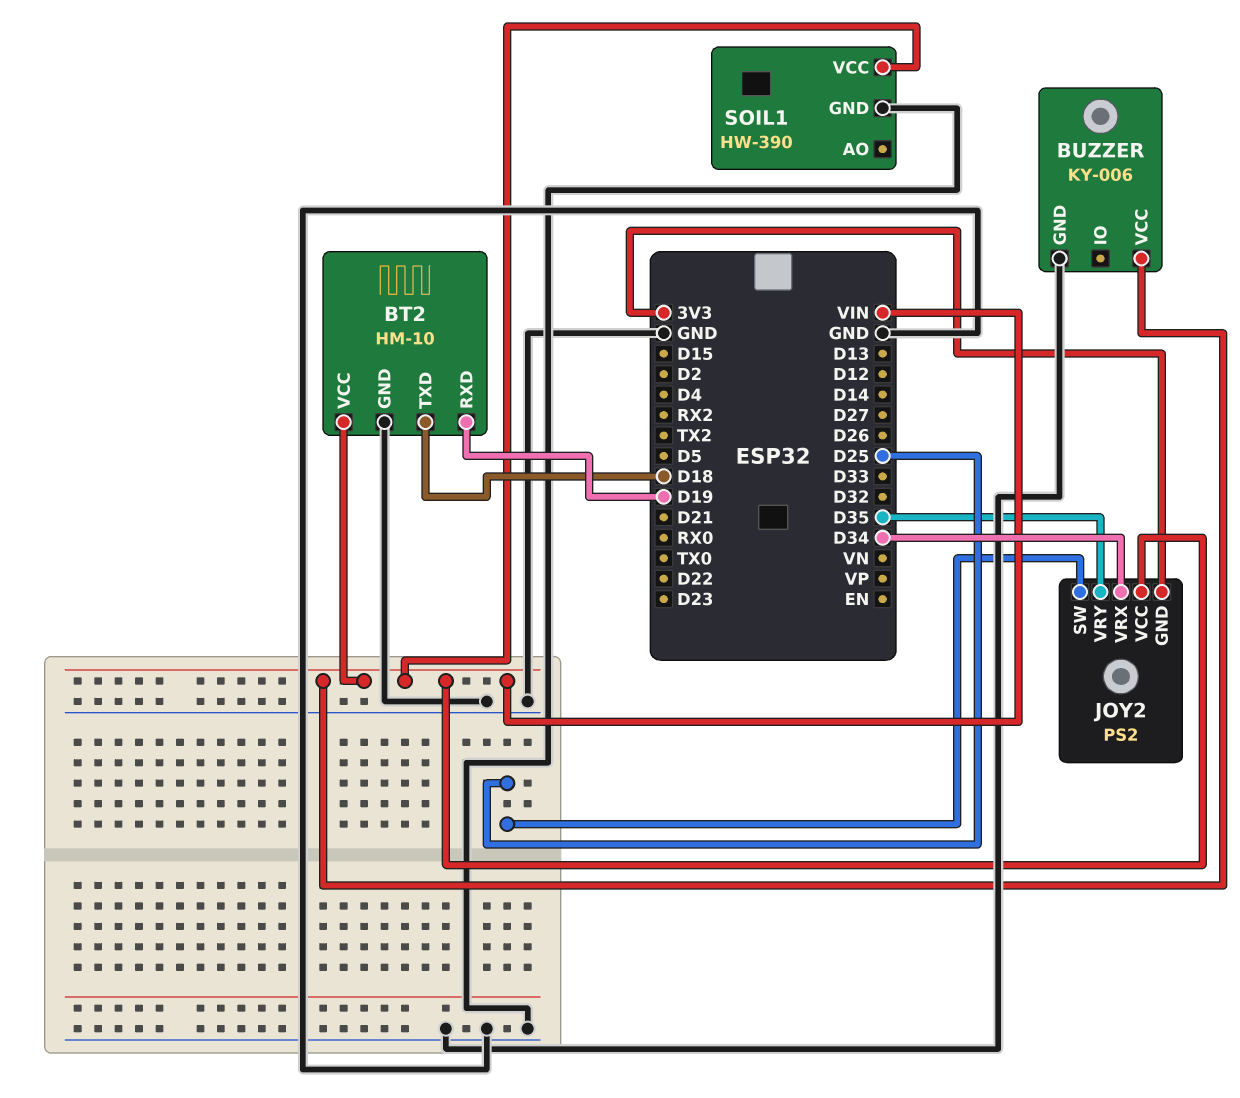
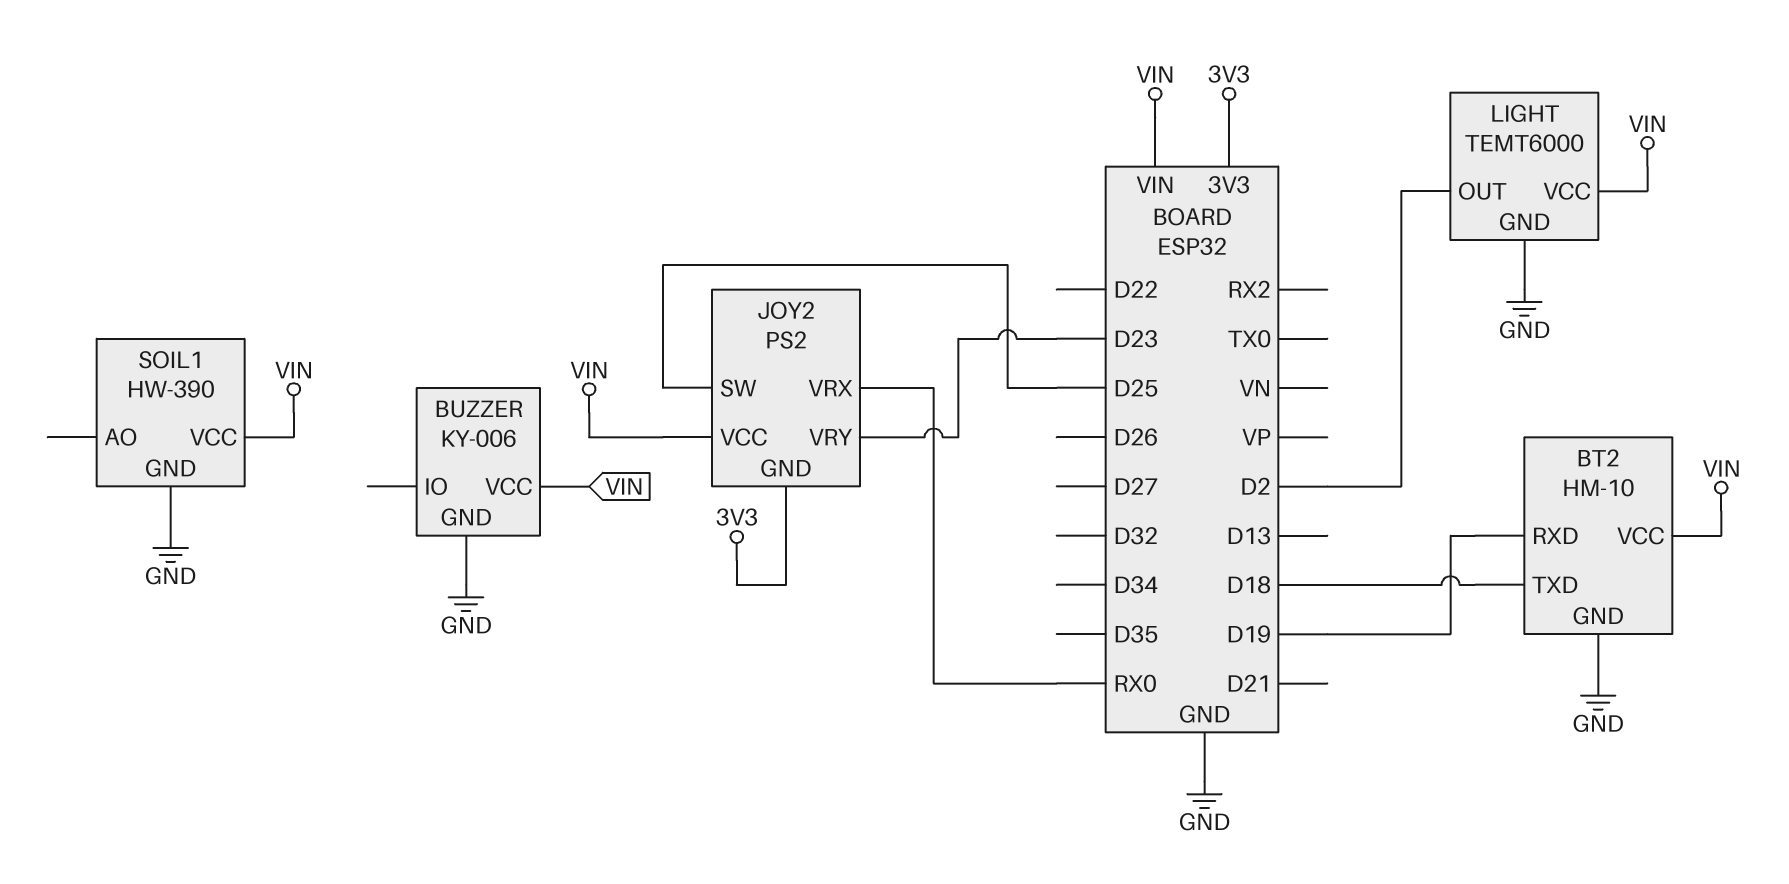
JOY2 pin VRX: D34 -> RX0
JOY2 pin VRY: D35 -> D23
LIGHT: none -> TEMT6000
LIGHT pin GND: none -> GND
LIGHT pin OUT: none -> D2
LIGHT pin VCC: none -> VIN

